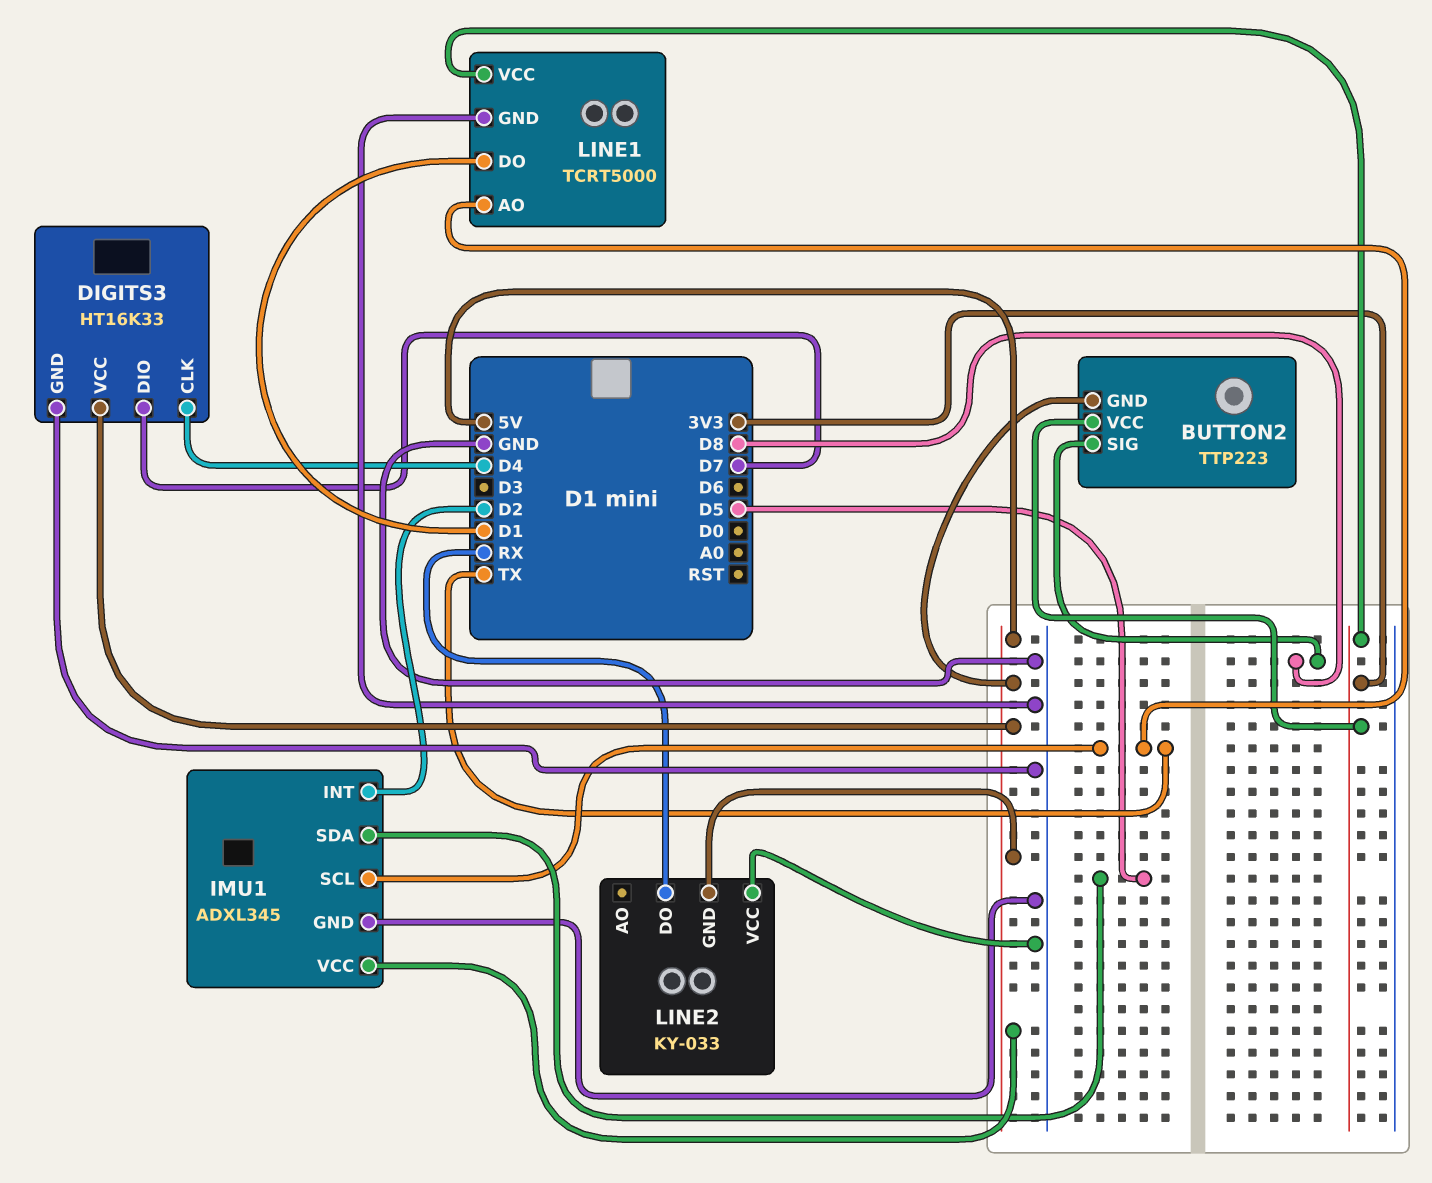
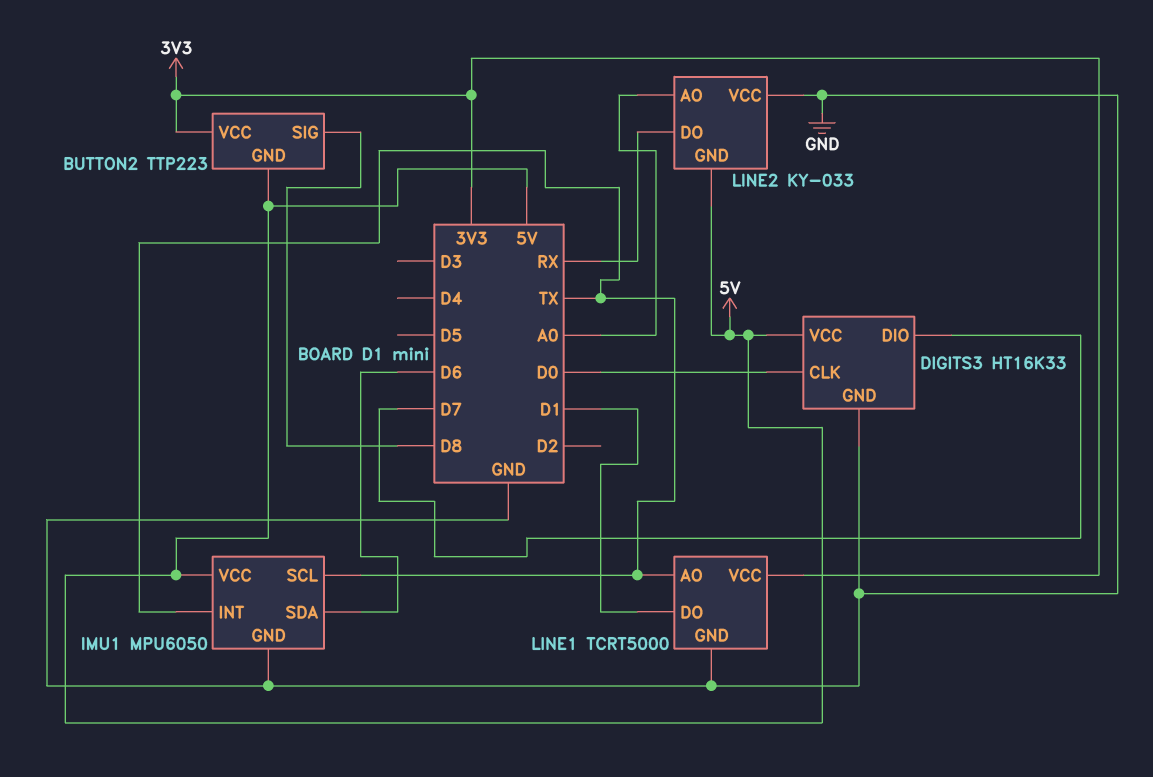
DIGITS3 pin CLK: D4 -> D0
IMU1: ADXL345 -> MPU6050
IMU1 pin INT: D2 -> TX
IMU1 pin SDA: D5 -> D6
LINE2 pin AO: none -> A0

